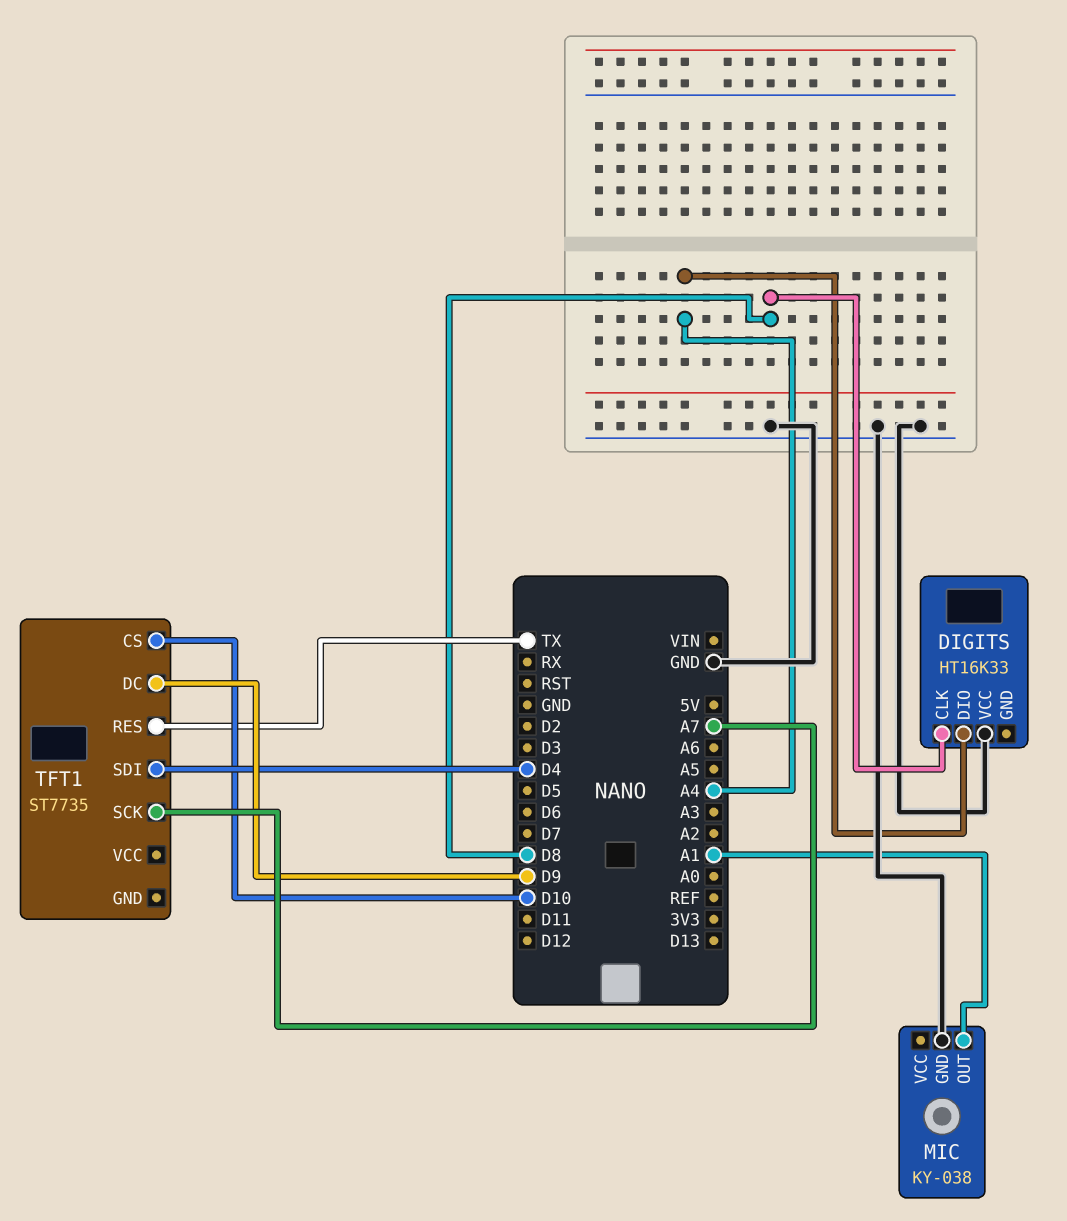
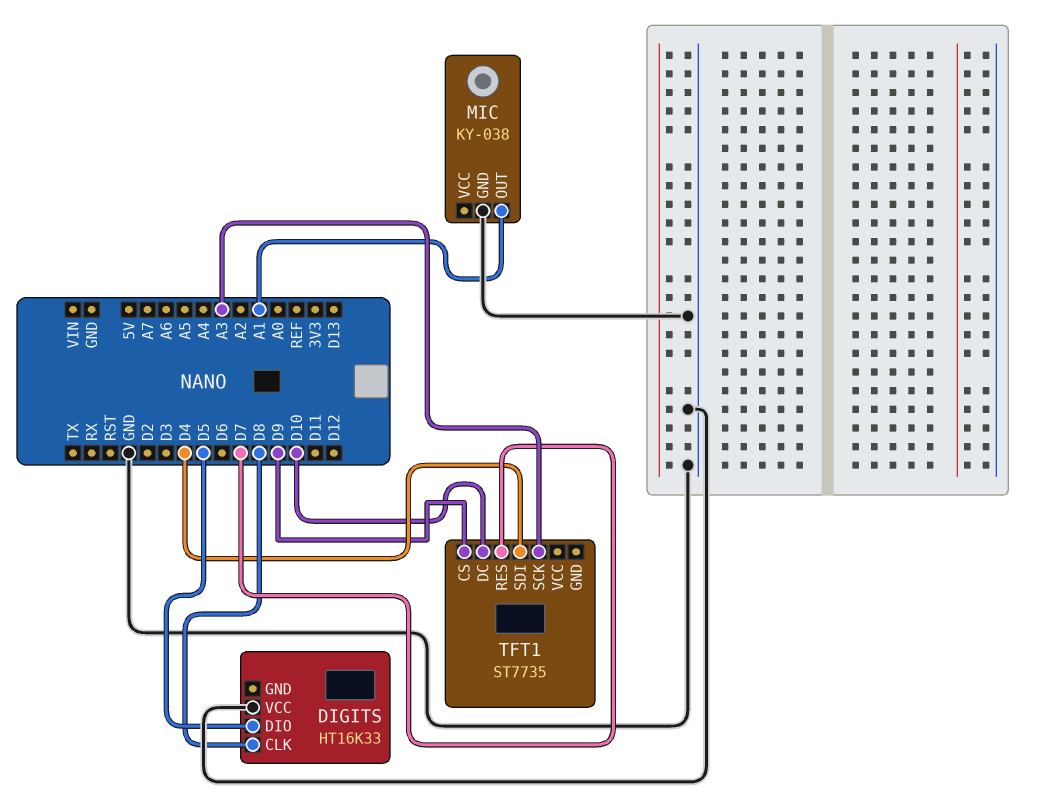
DIGITS pin DIO: A4 -> D5
TFT1 pin CS: D10 -> D9
TFT1 pin DC: D9 -> D10
TFT1 pin RES: TX -> D7
TFT1 pin SCK: A7 -> A3

